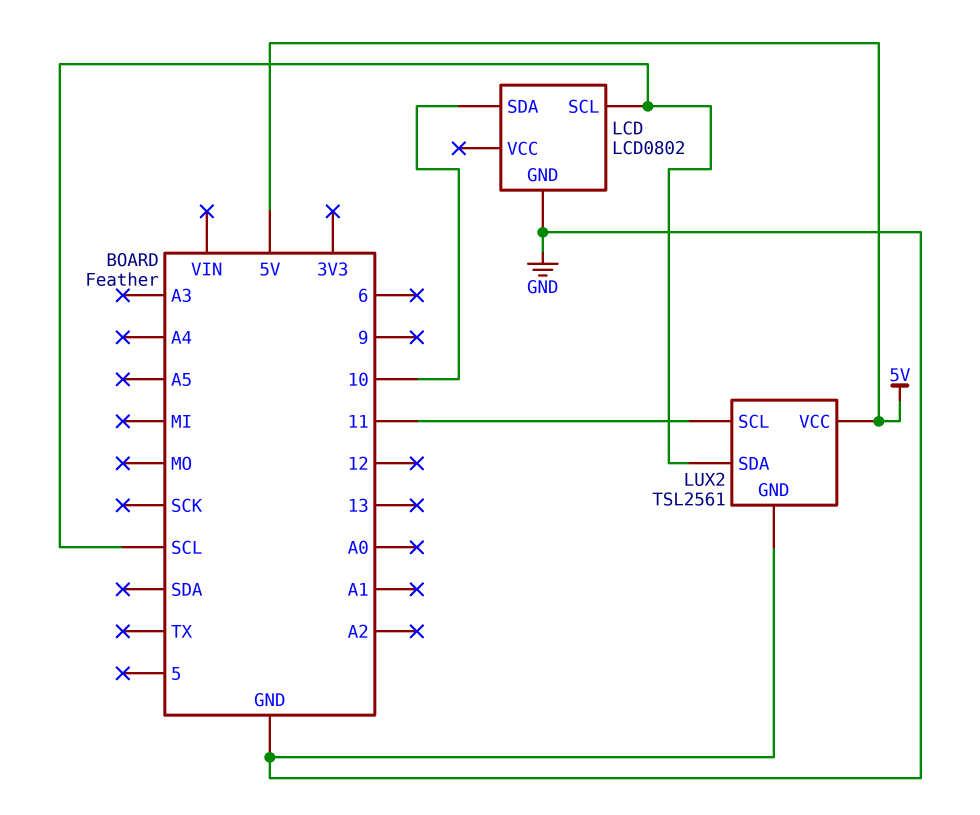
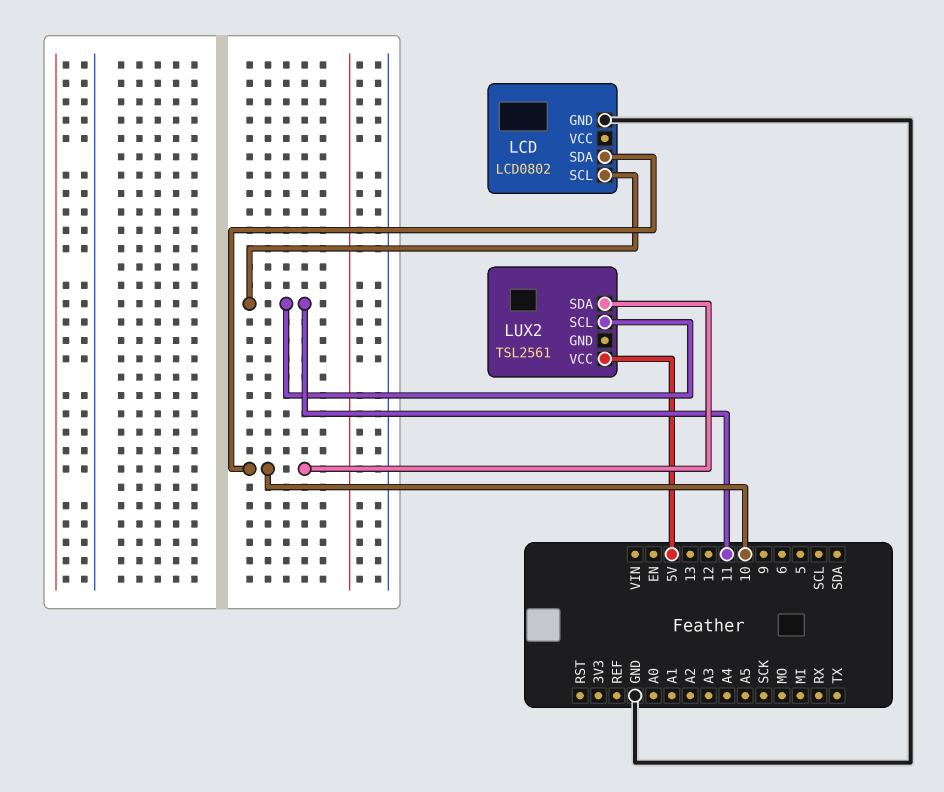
LCD pin SCL: SCL -> 11
LUX2 pin GND: GND -> none
LUX2 pin SDA: SCL -> 10

